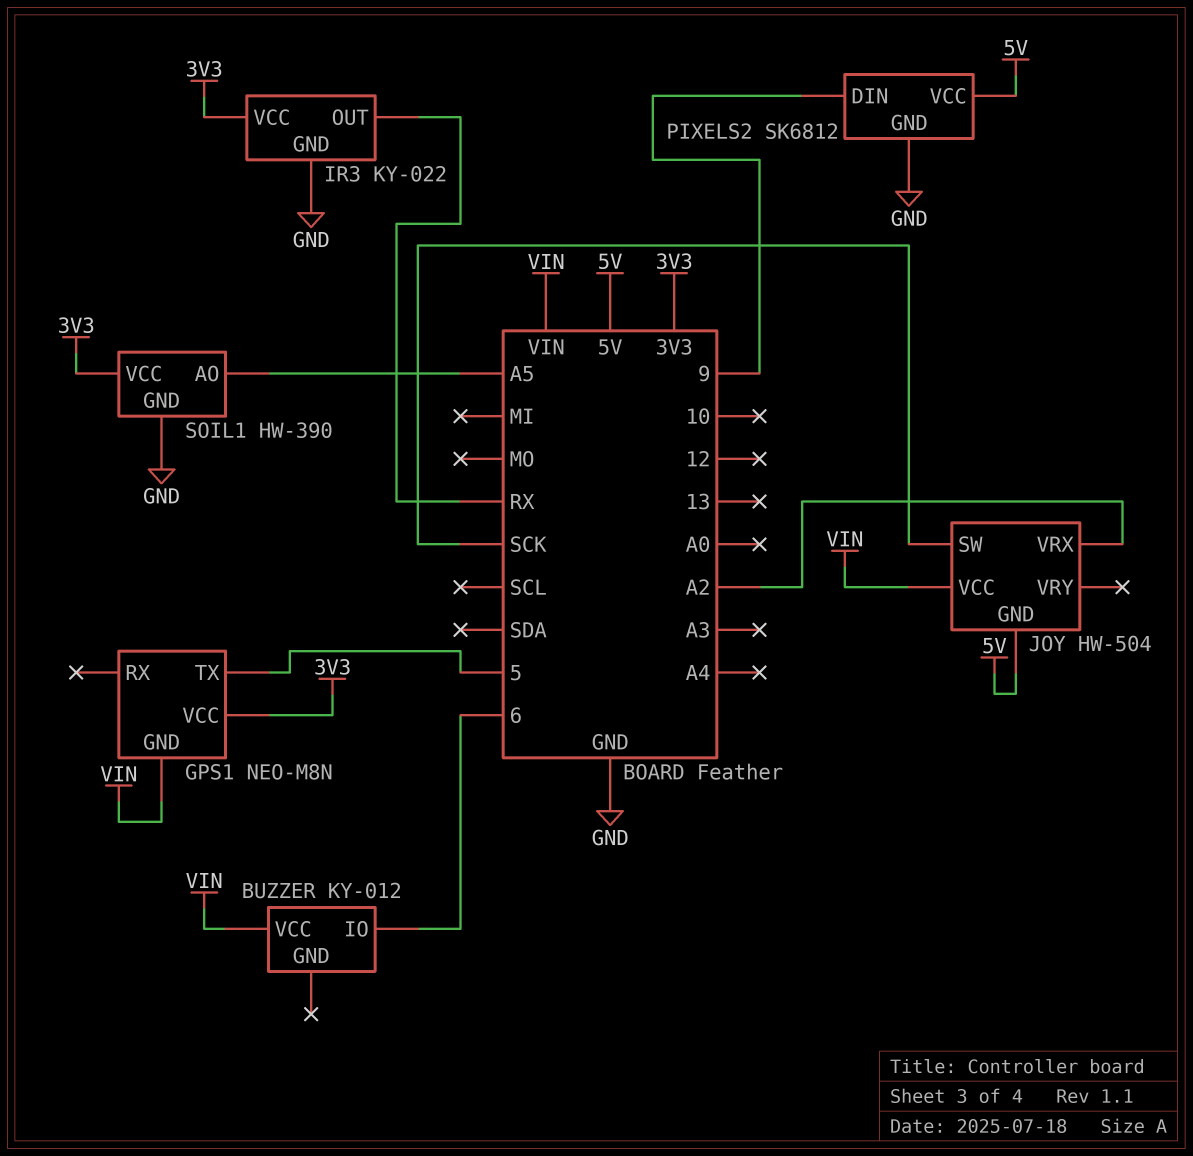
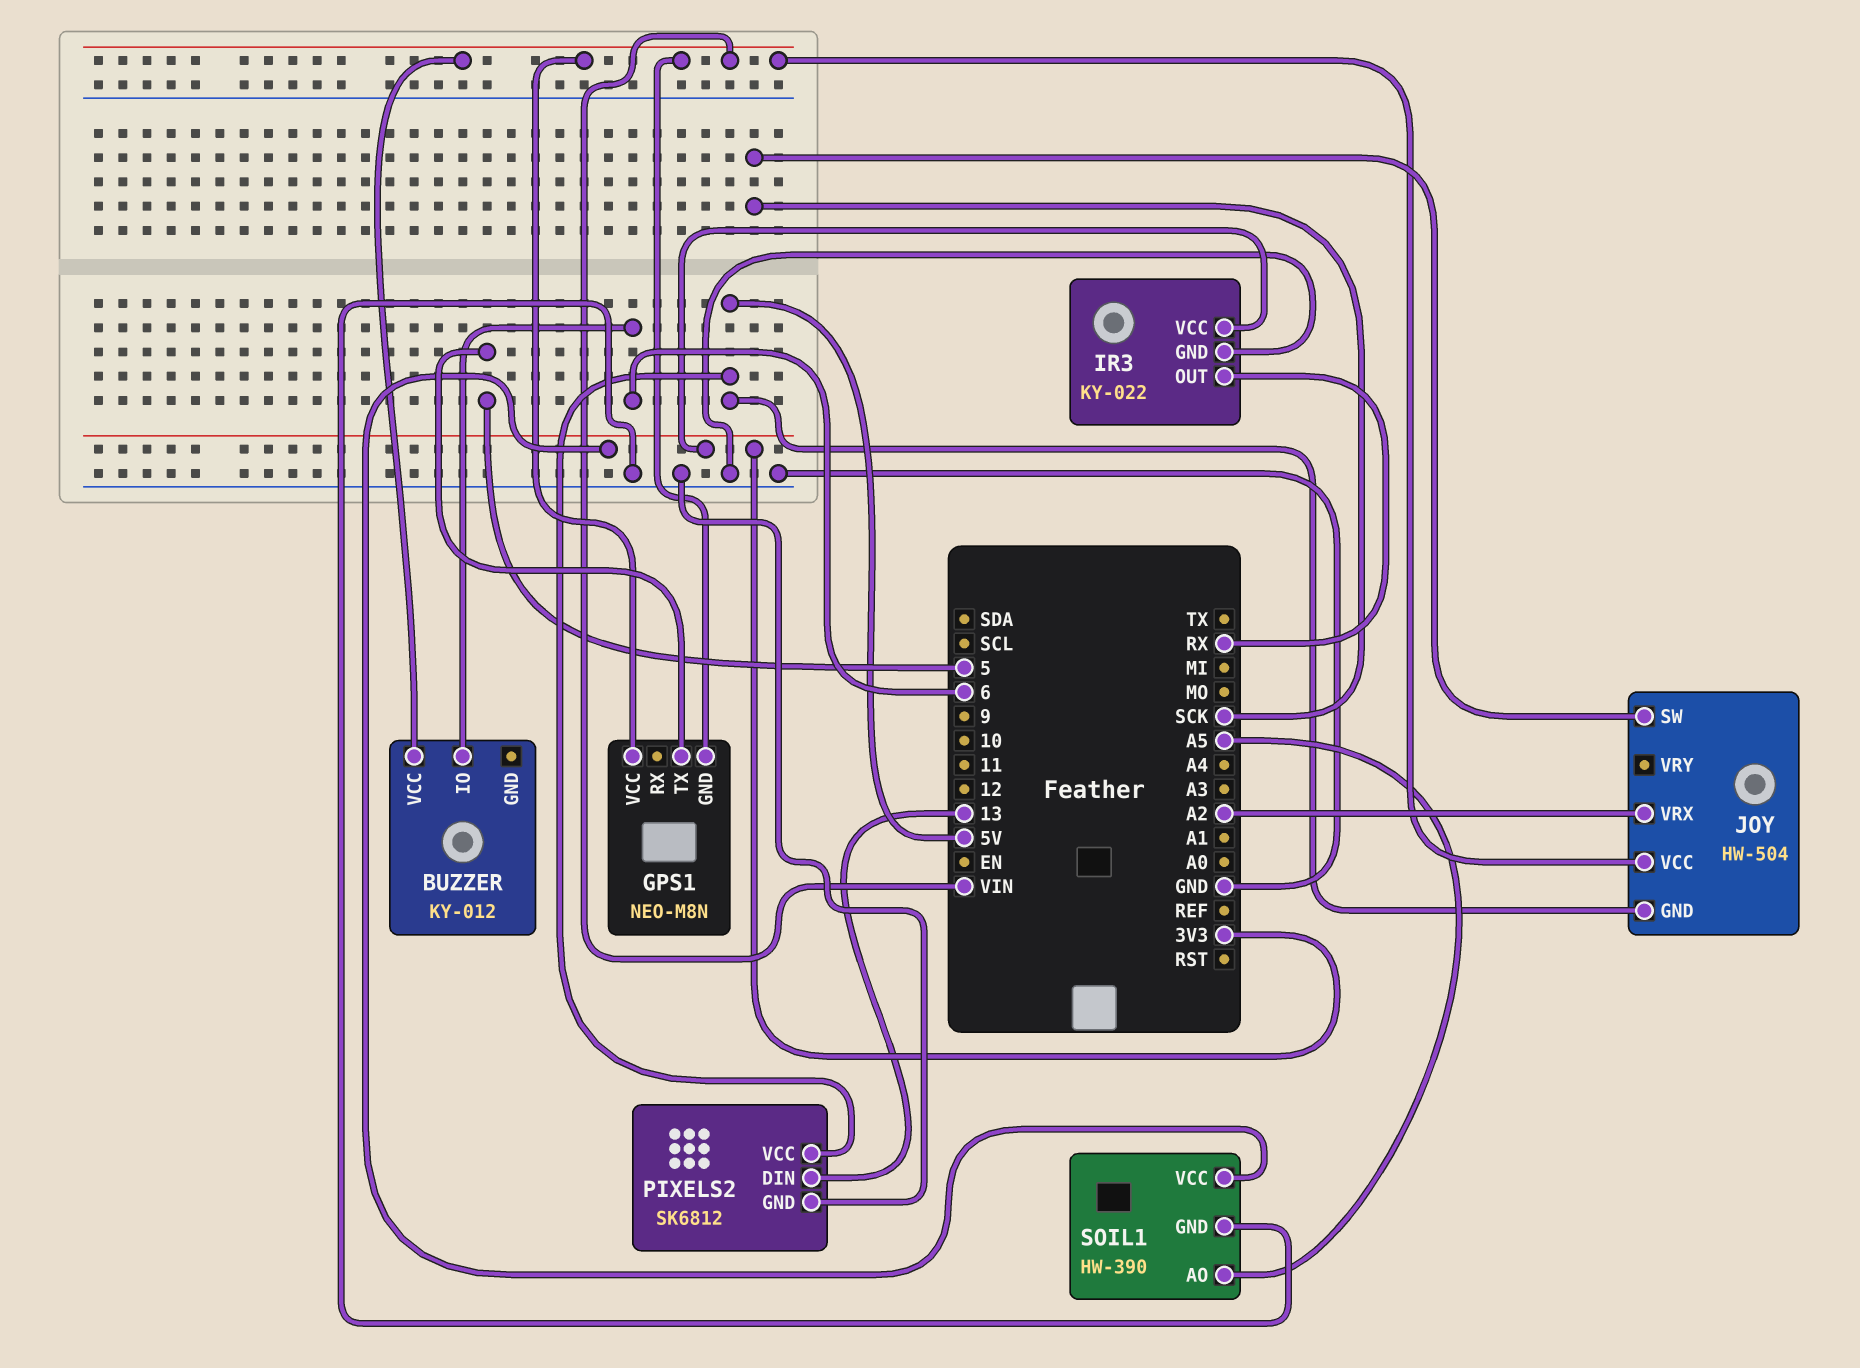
GPS1 pin VCC: 3V3 -> VIN
PIXELS2 pin DIN: 9 -> 13

